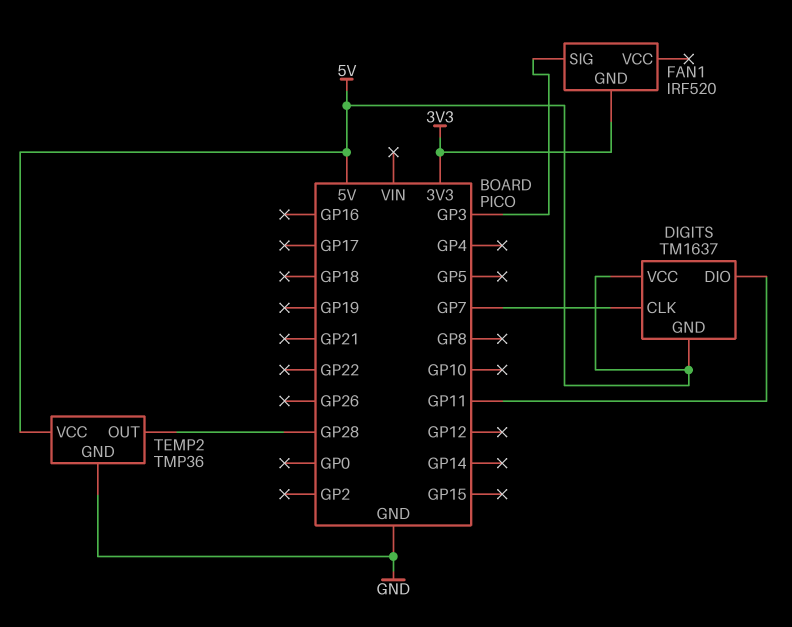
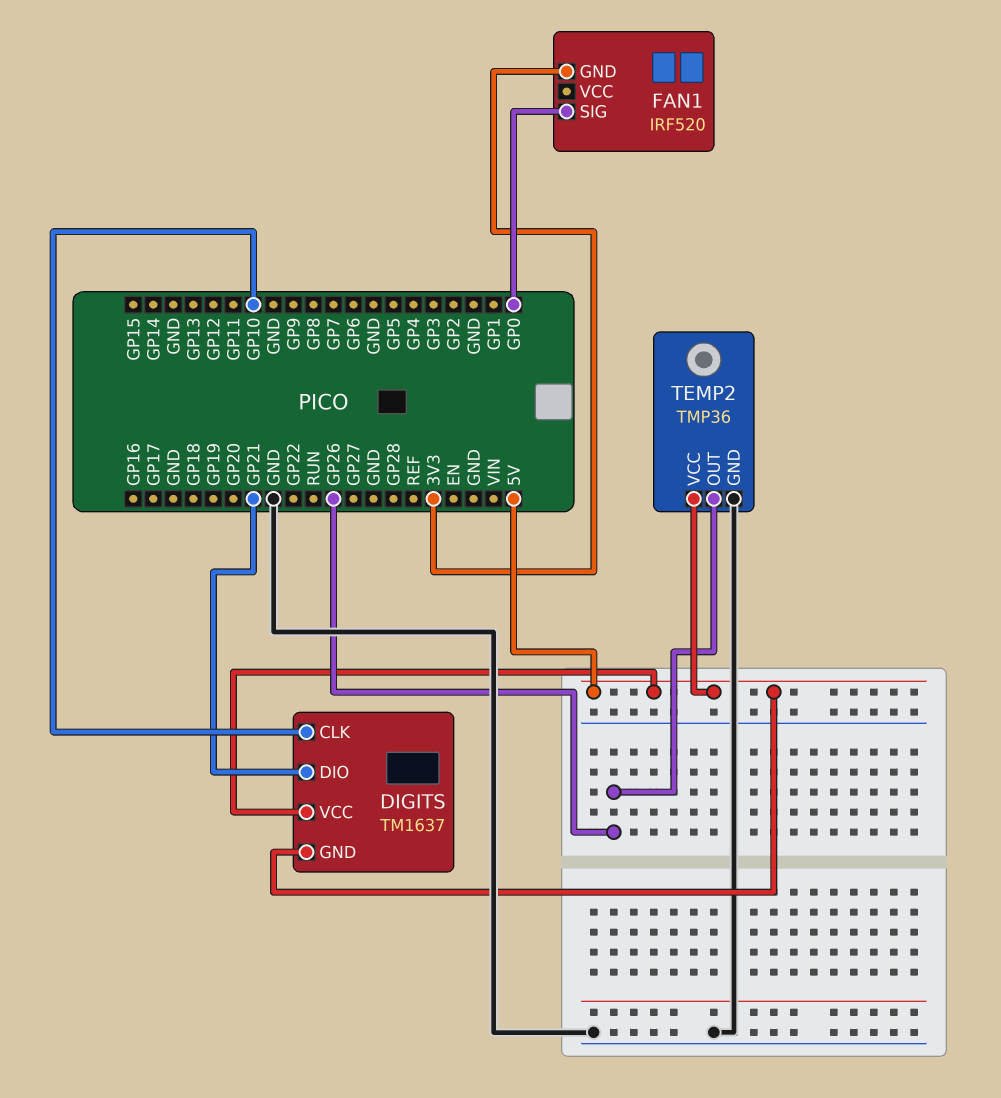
DIGITS pin CLK: GP7 -> GP10
DIGITS pin DIO: GP11 -> GP21
FAN1 pin SIG: GP3 -> GP0
TEMP2 pin OUT: GP28 -> GP26

